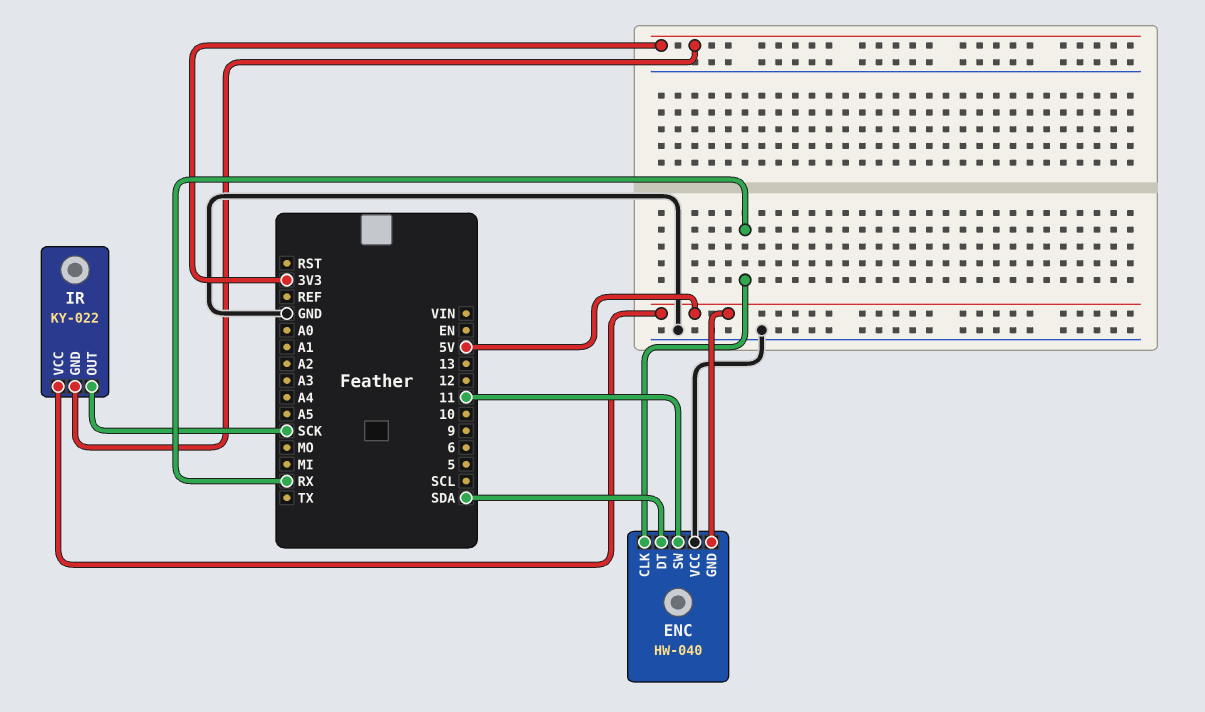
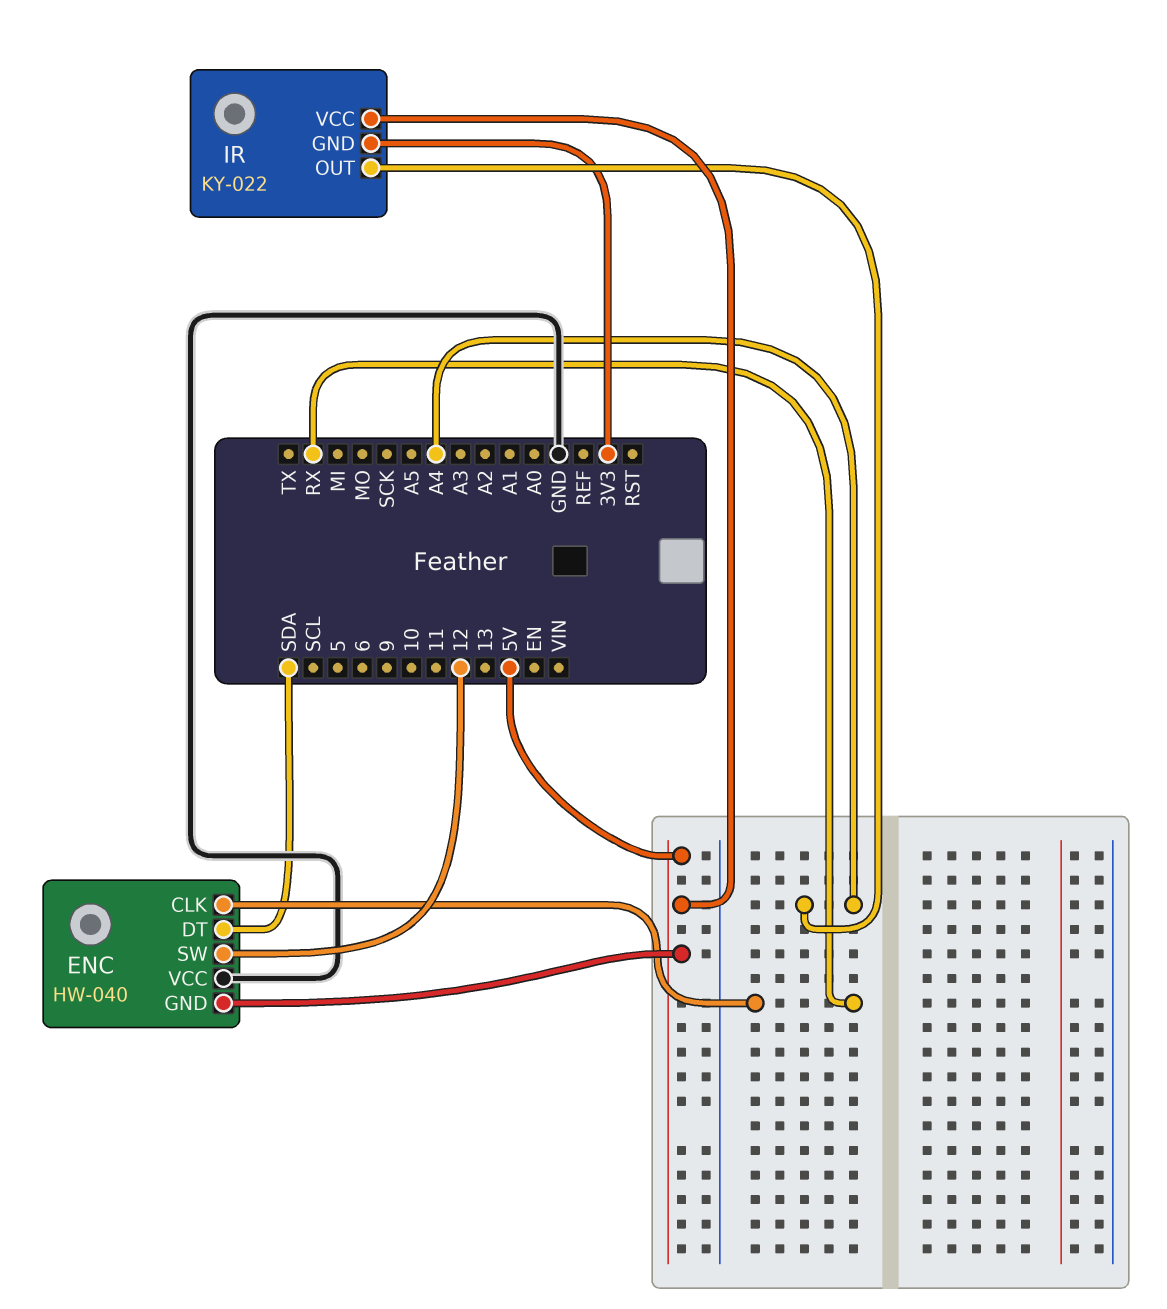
ENC pin SW: 11 -> 12
IR pin OUT: SCK -> A4

